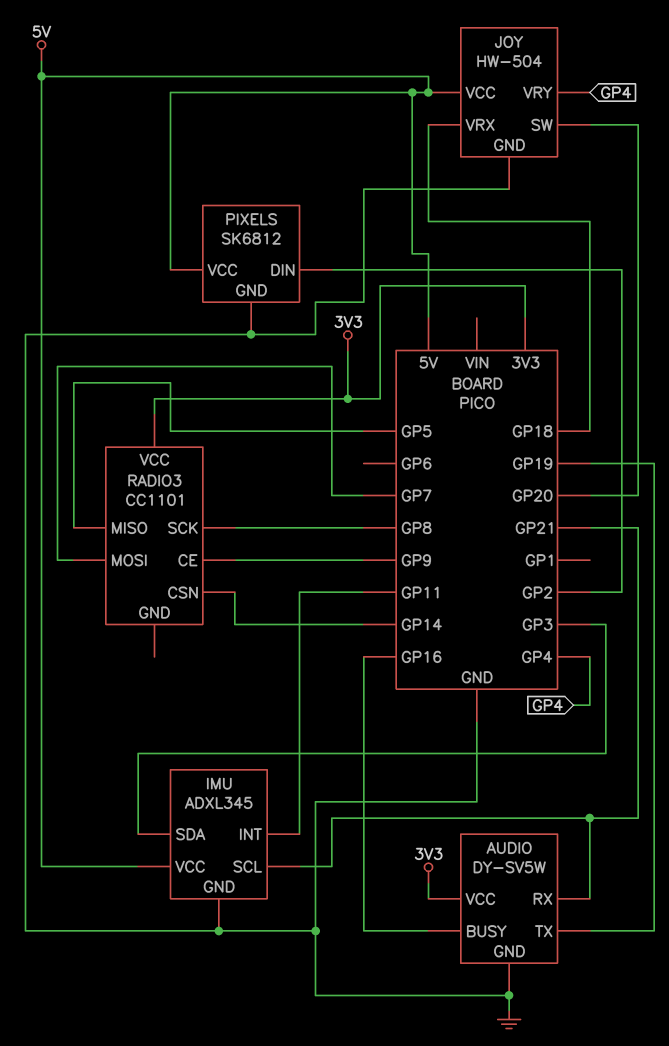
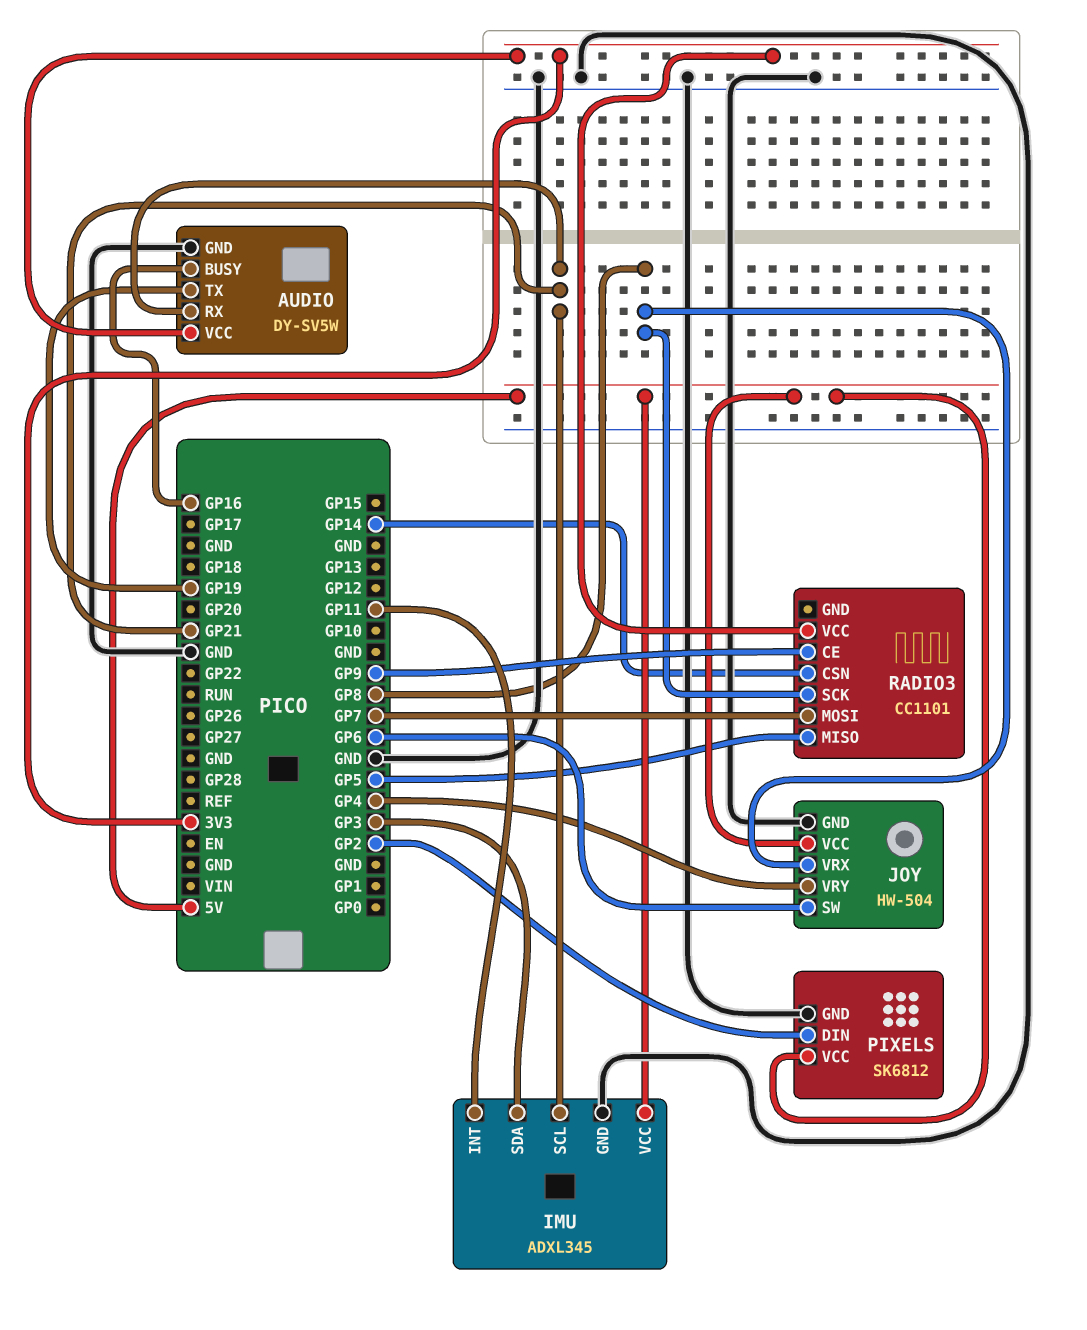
JOY pin SW: GP20 -> GP6
JOY pin VRX: GP18 -> GP8

